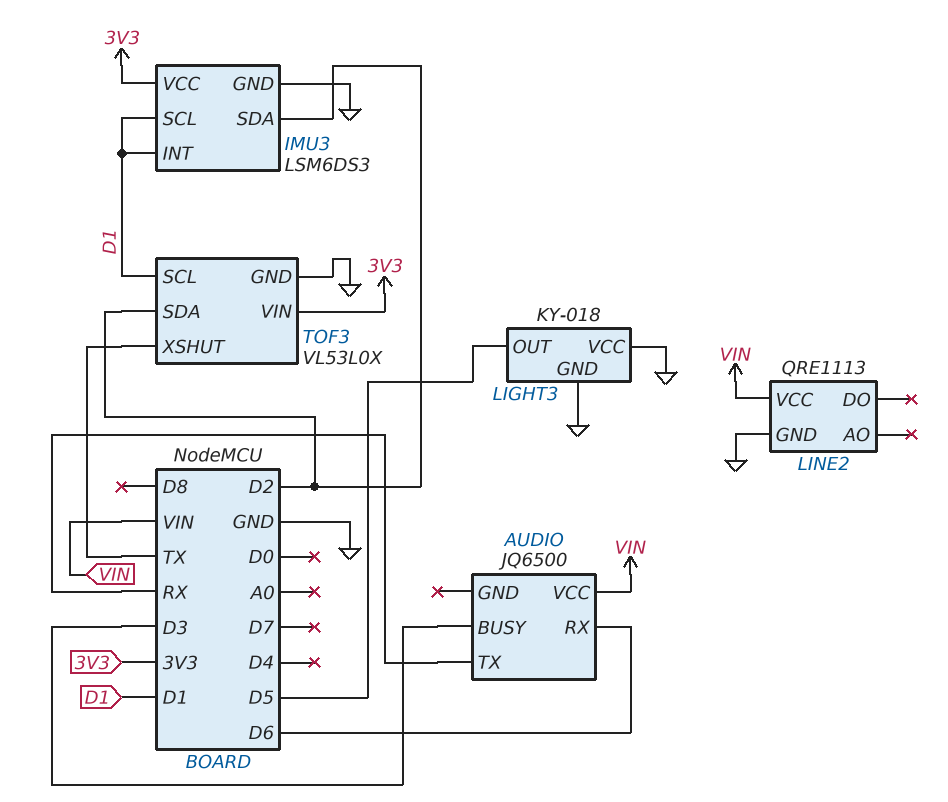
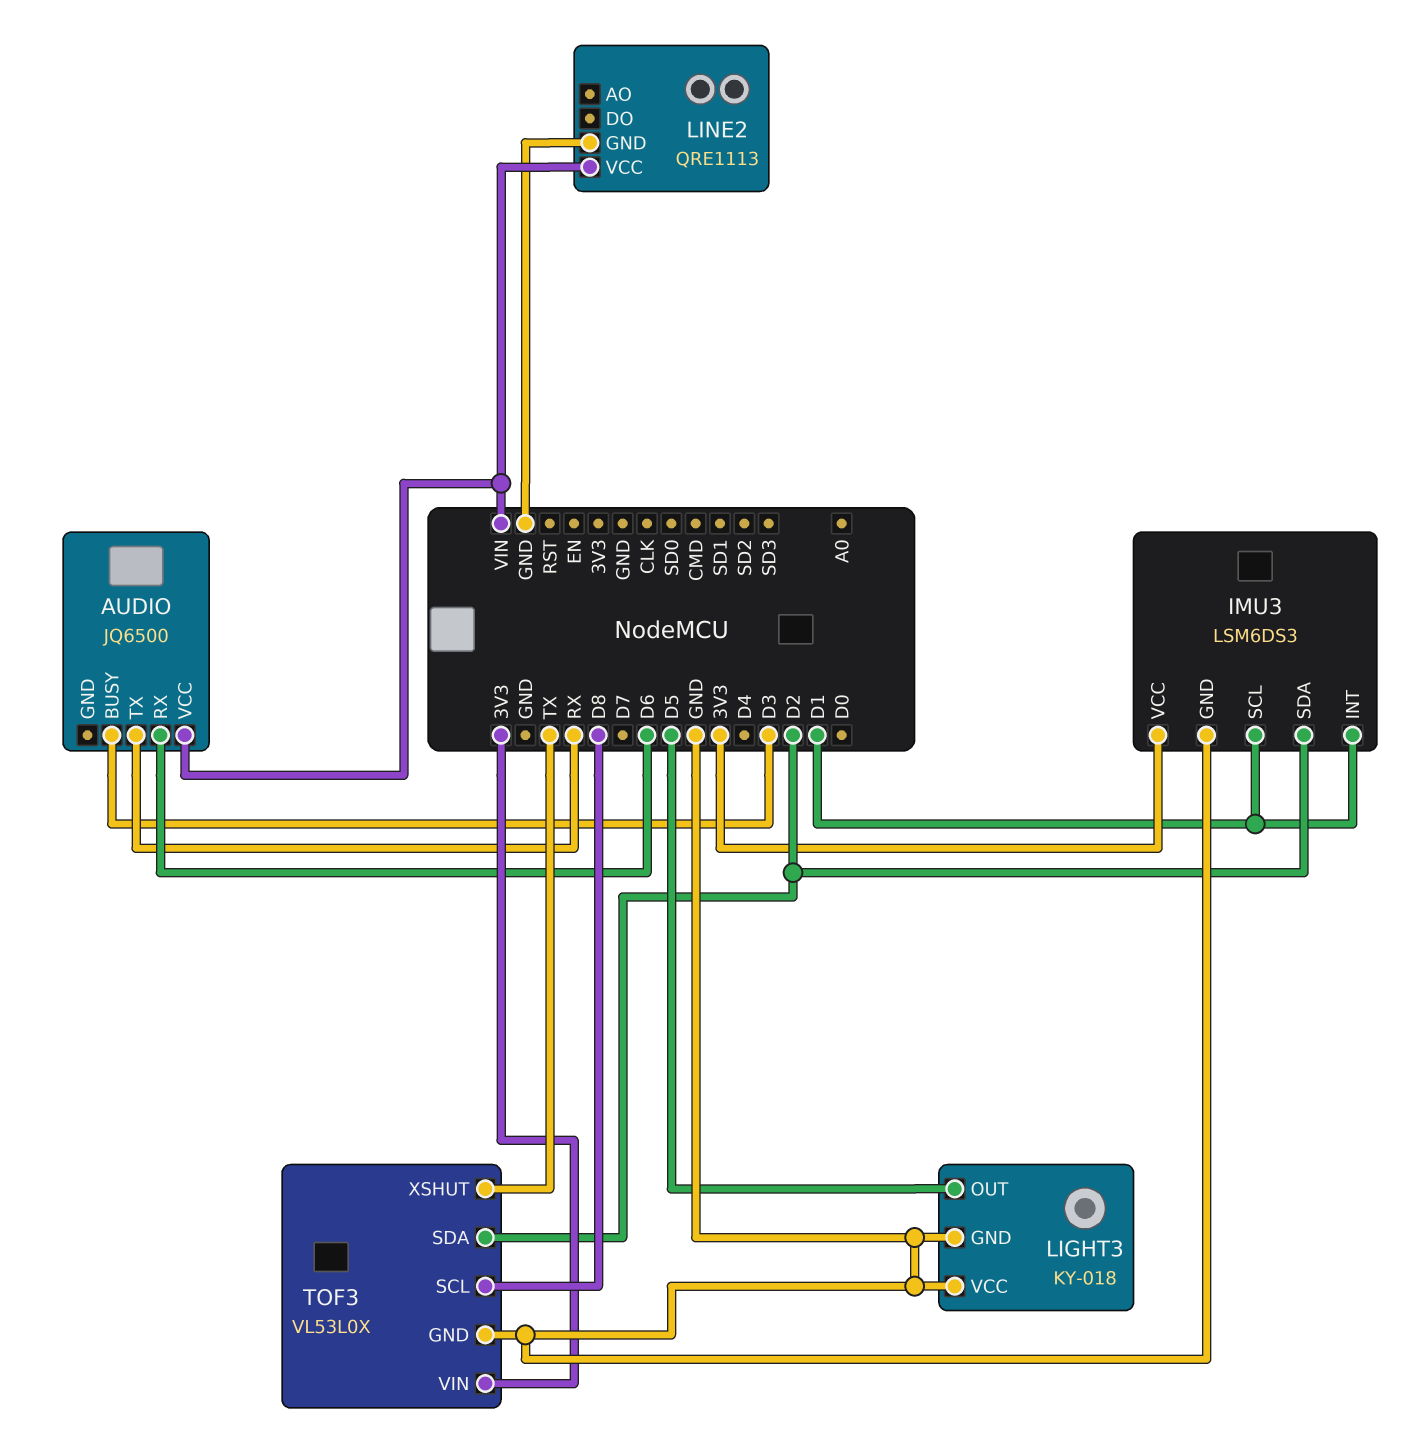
TOF3 pin SCL: D1 -> D8

